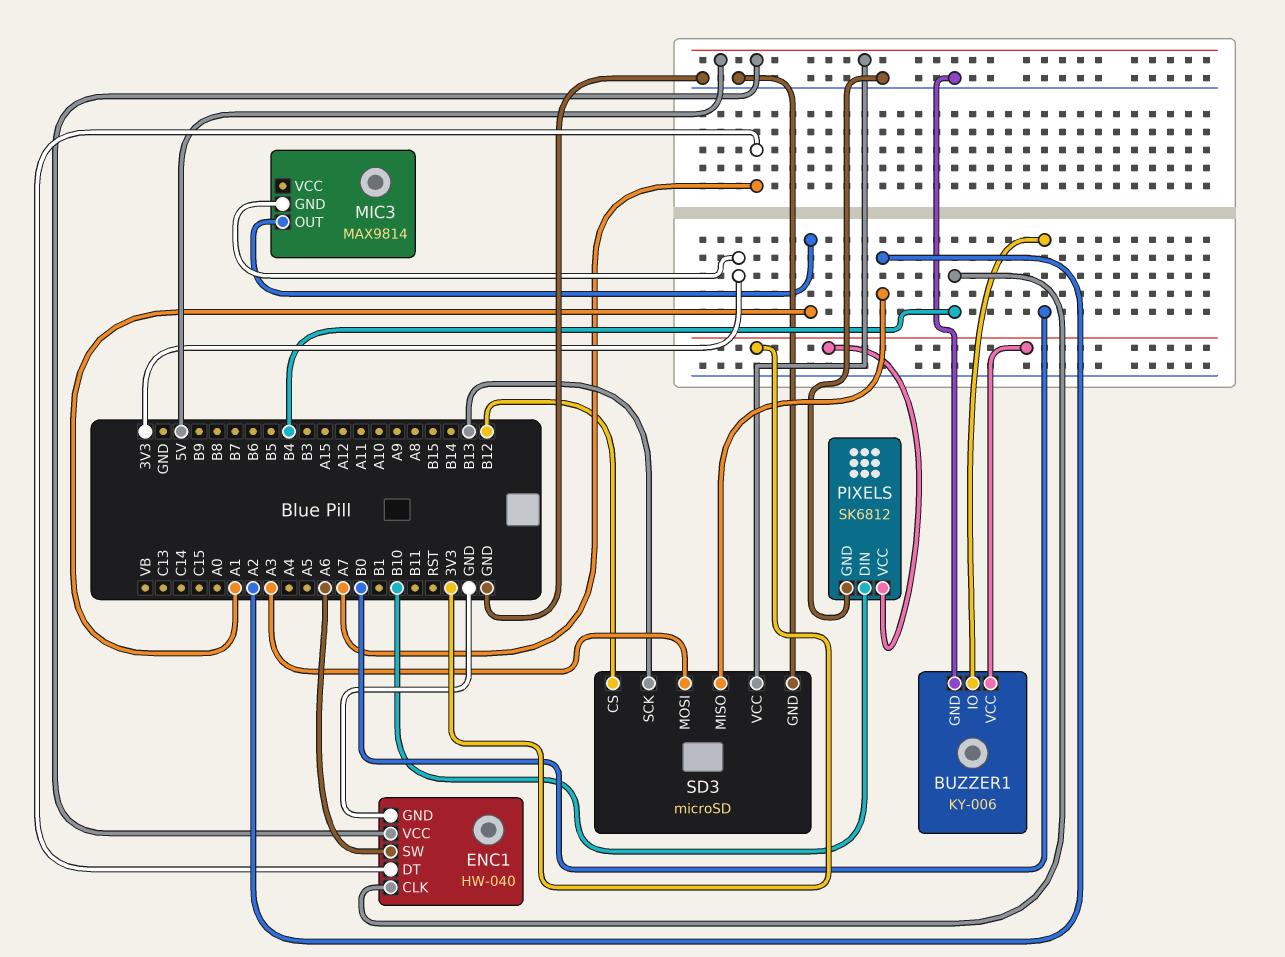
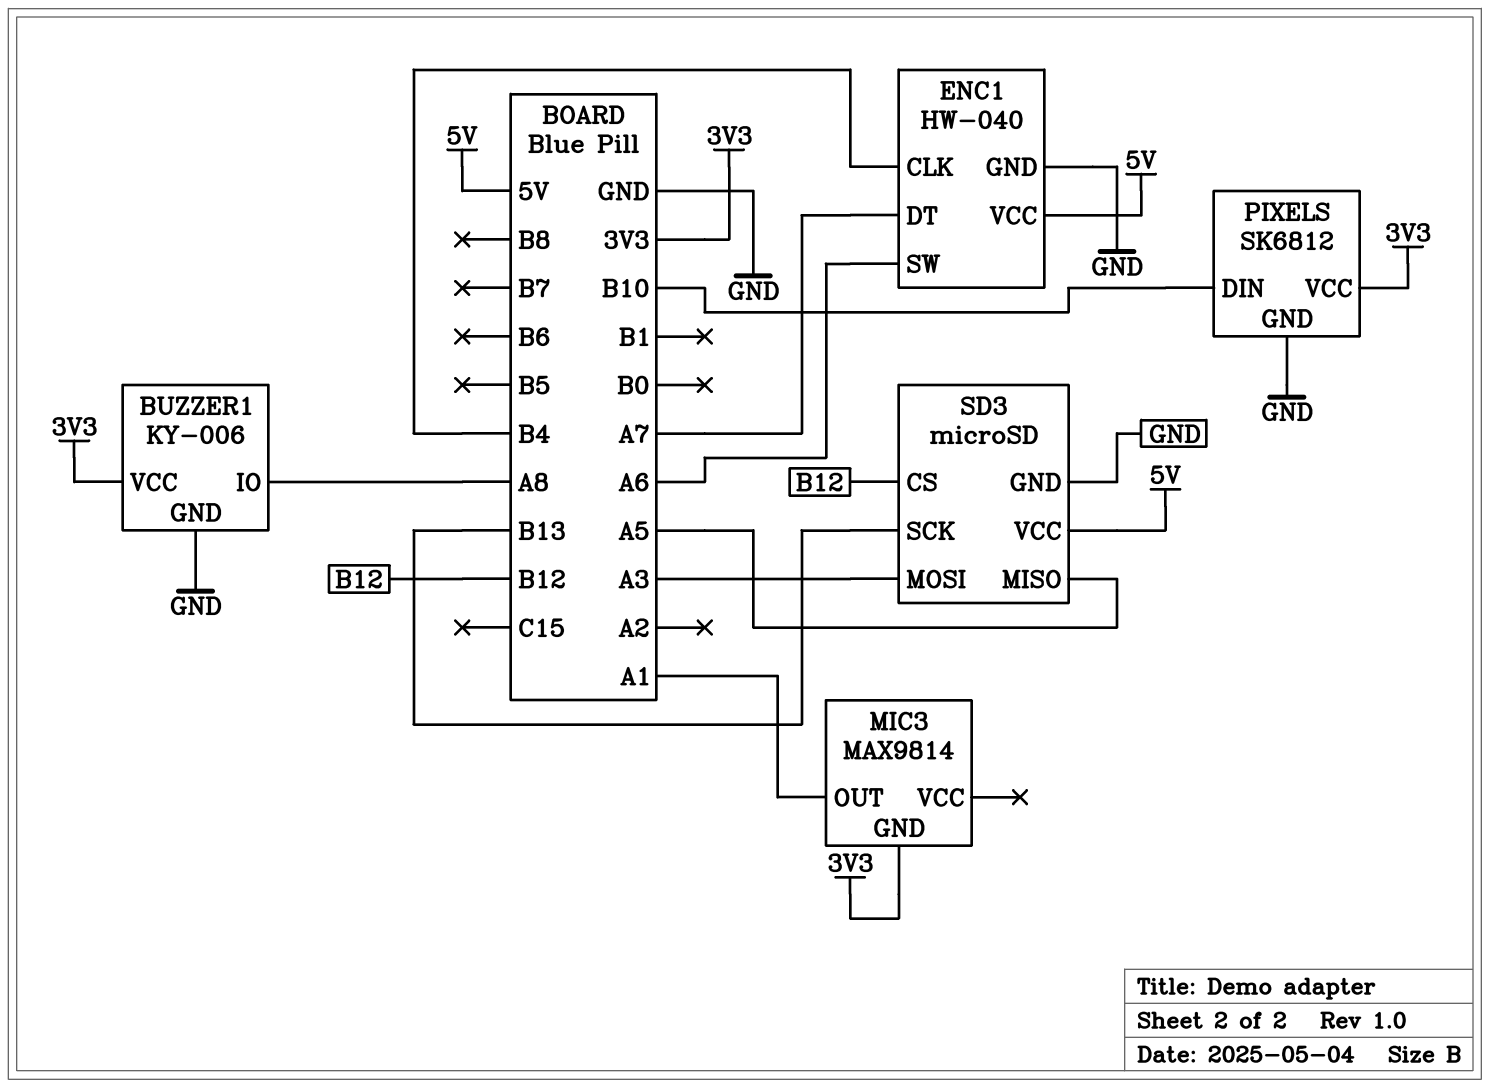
BUZZER1 pin IO: B0 -> A8
SD3 pin MISO: A2 -> A5

